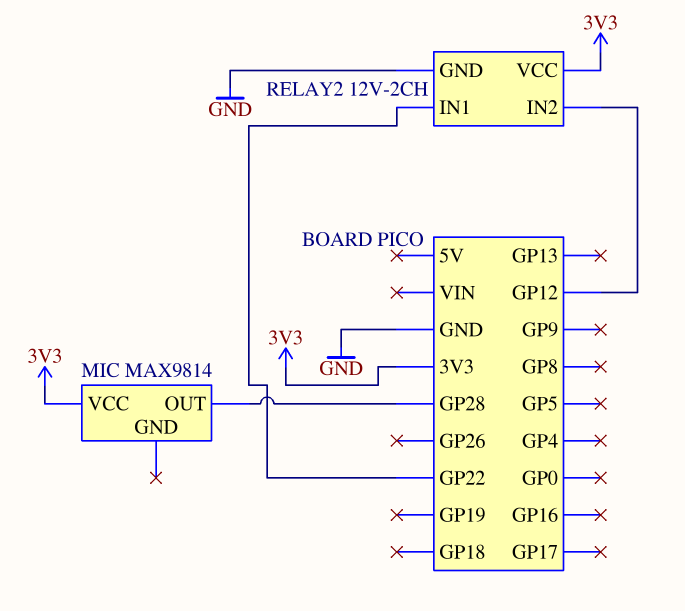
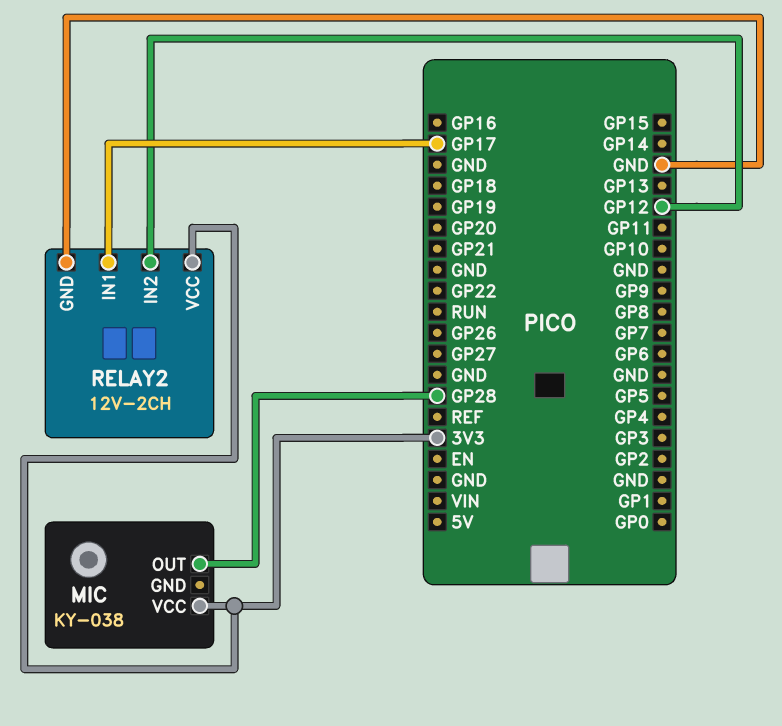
MIC: MAX9814 -> KY-038
RELAY2 pin IN1: GP22 -> GP17

